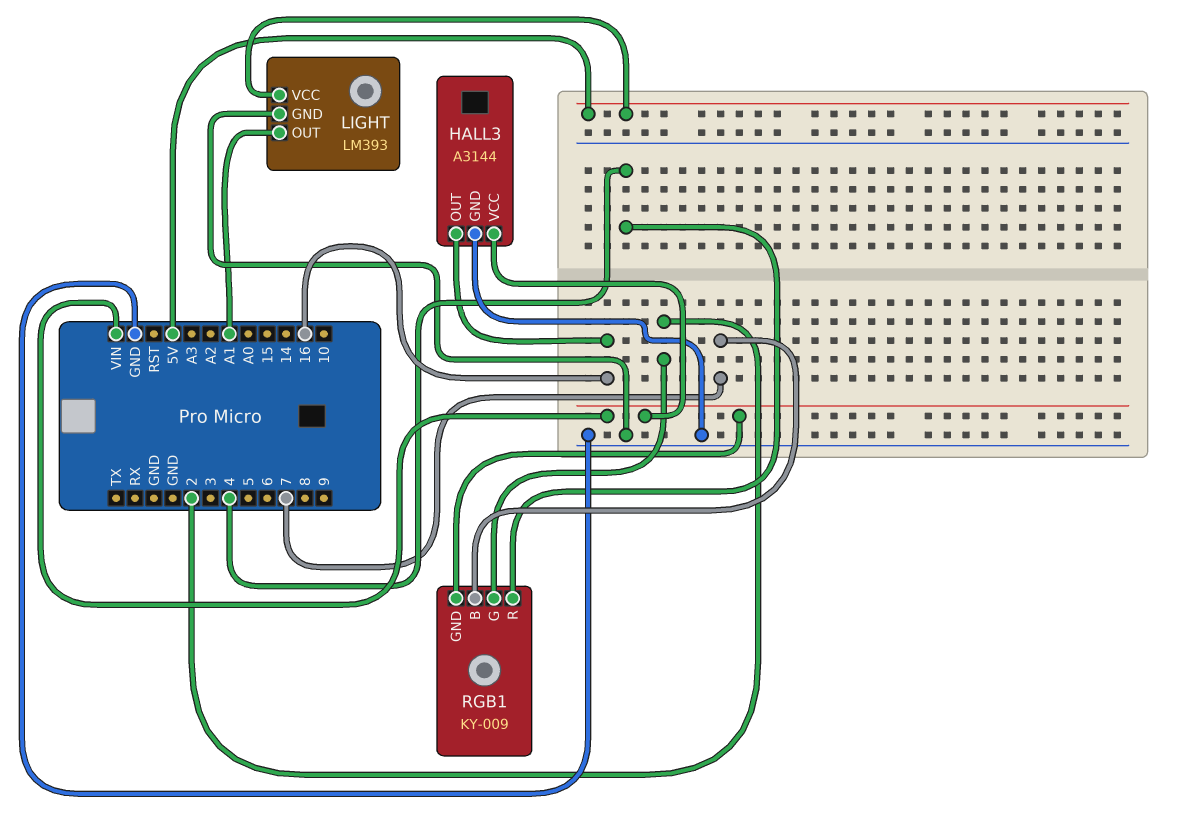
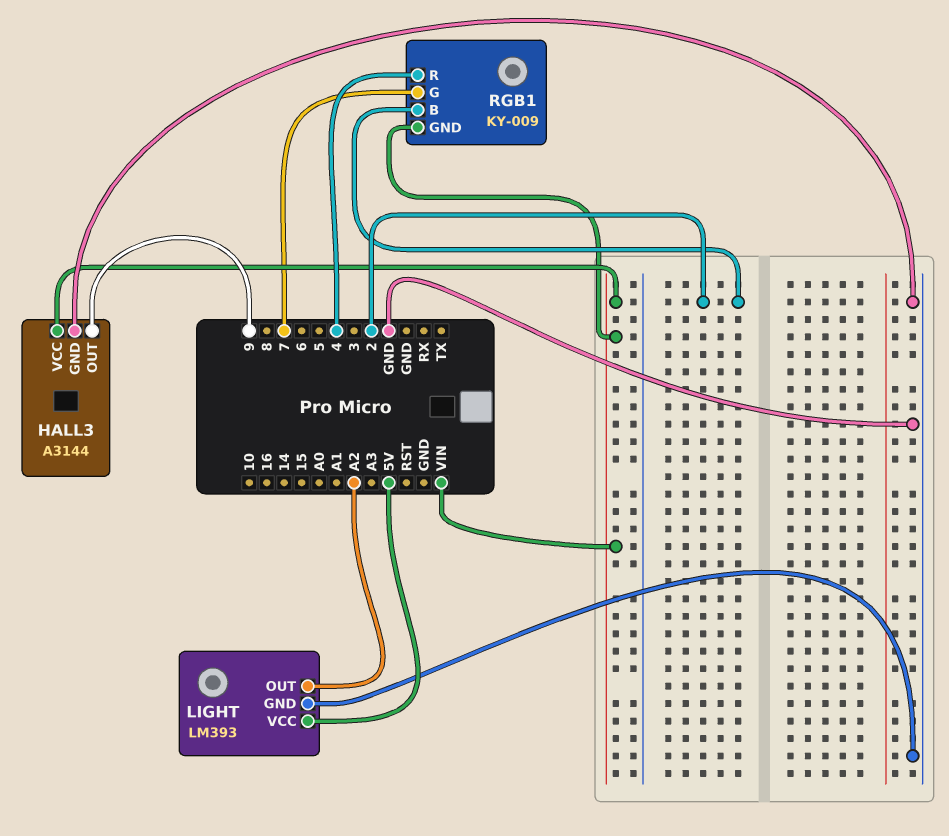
HALL3 pin OUT: 16 -> 9
LIGHT pin OUT: A1 -> A2
RGB1 pin B: 7 -> 2
RGB1 pin G: 2 -> 7

